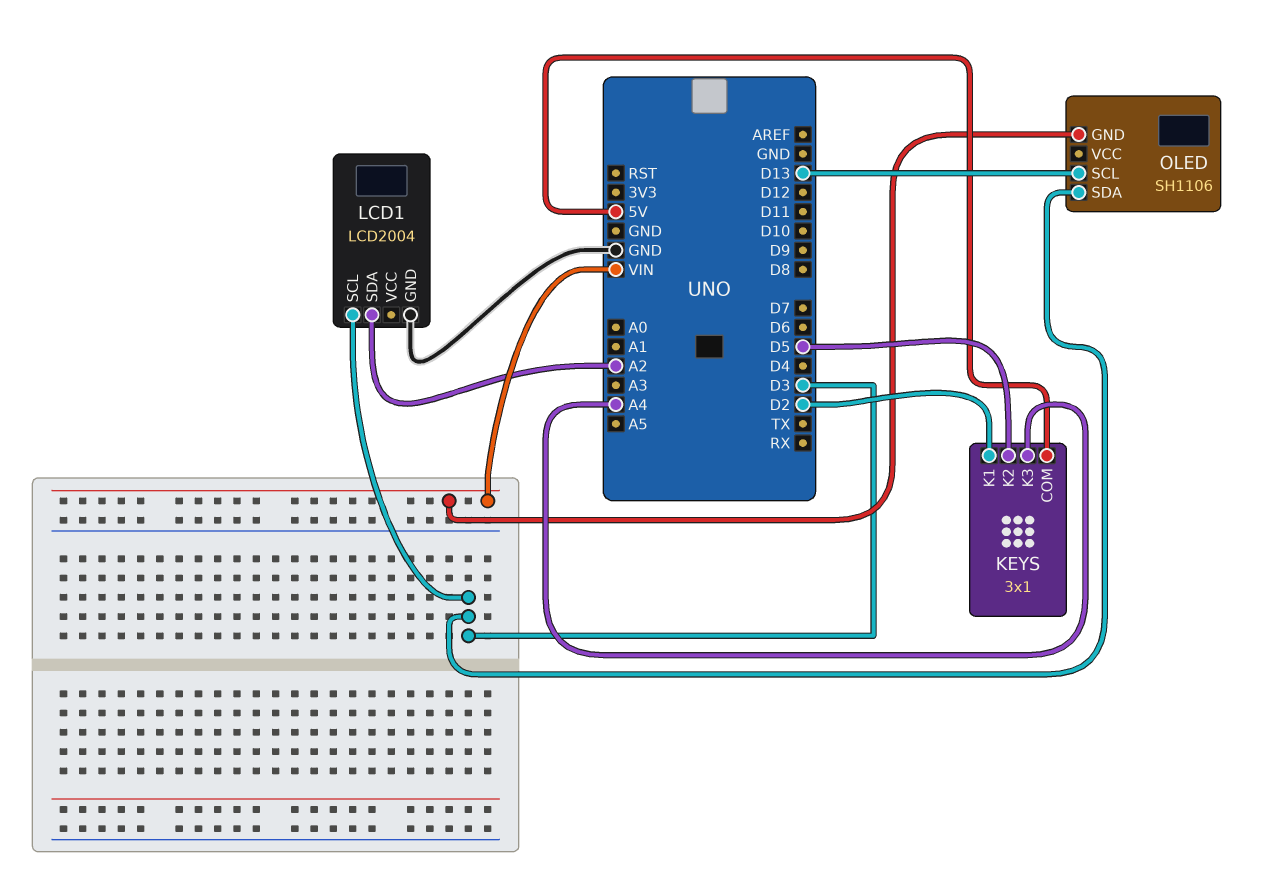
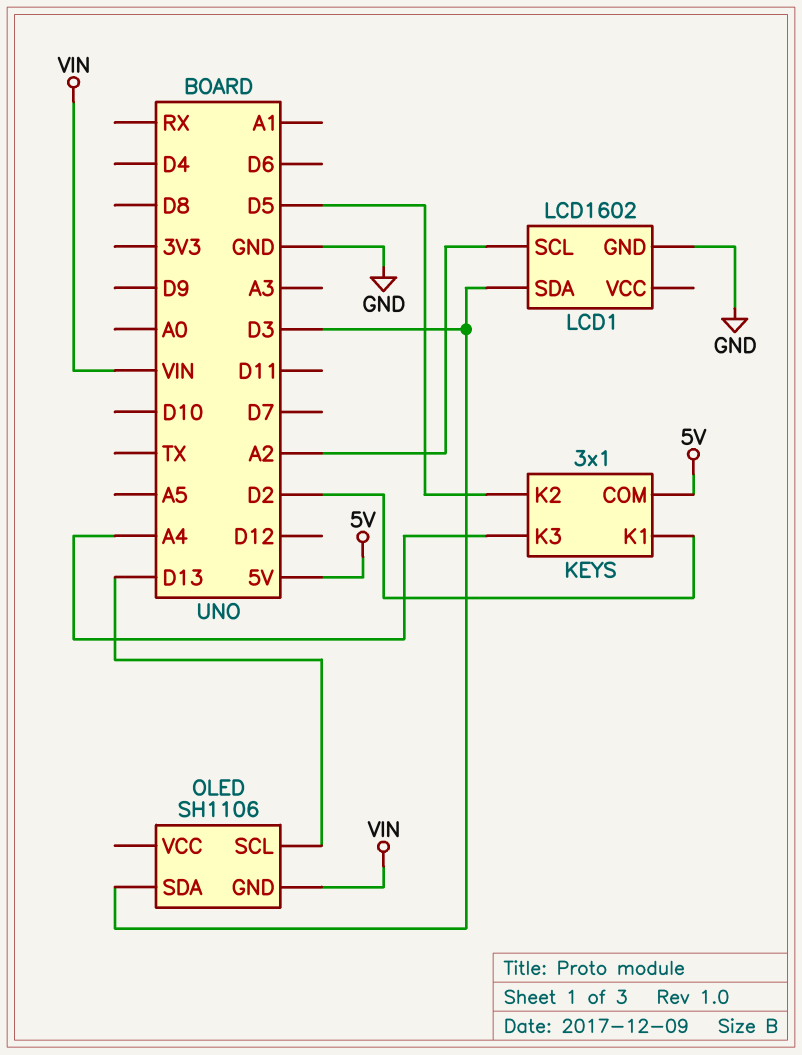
LCD1: LCD2004 -> LCD1602
LCD1 pin SCL: D3 -> A2
LCD1 pin SDA: A2 -> D3

